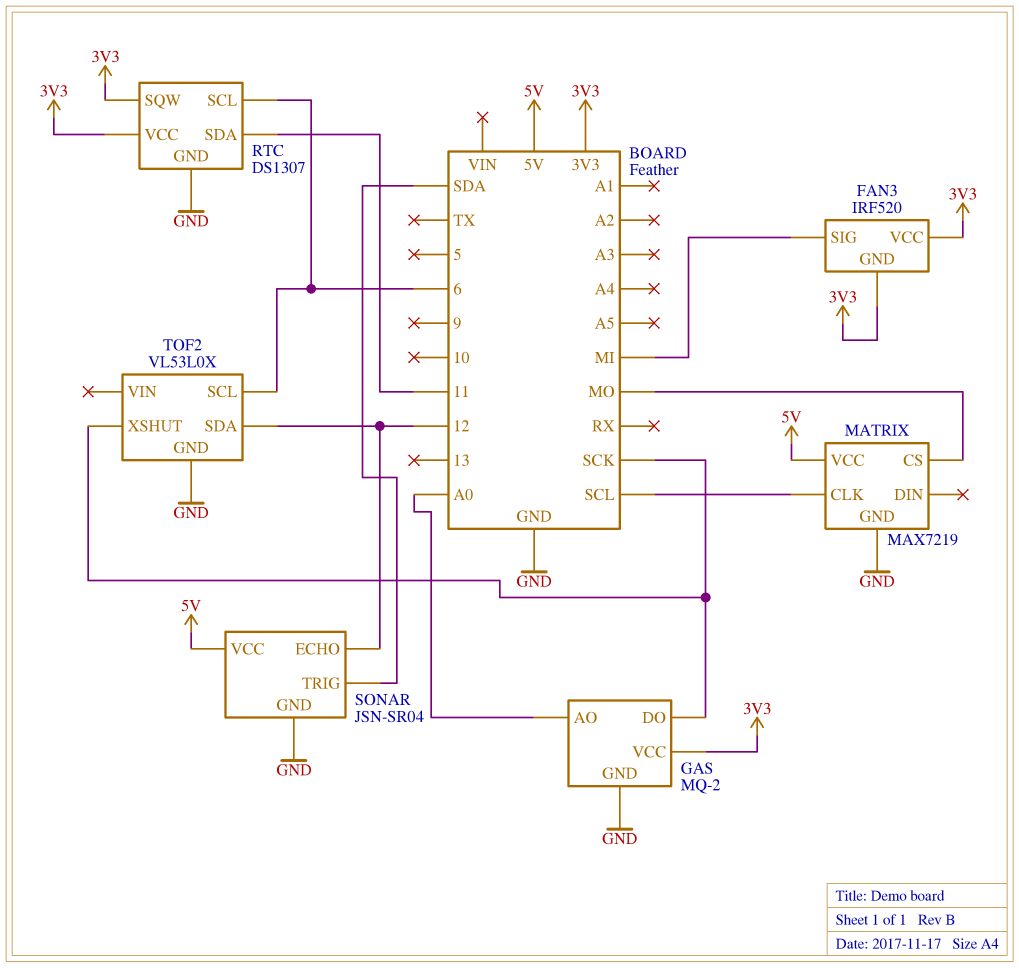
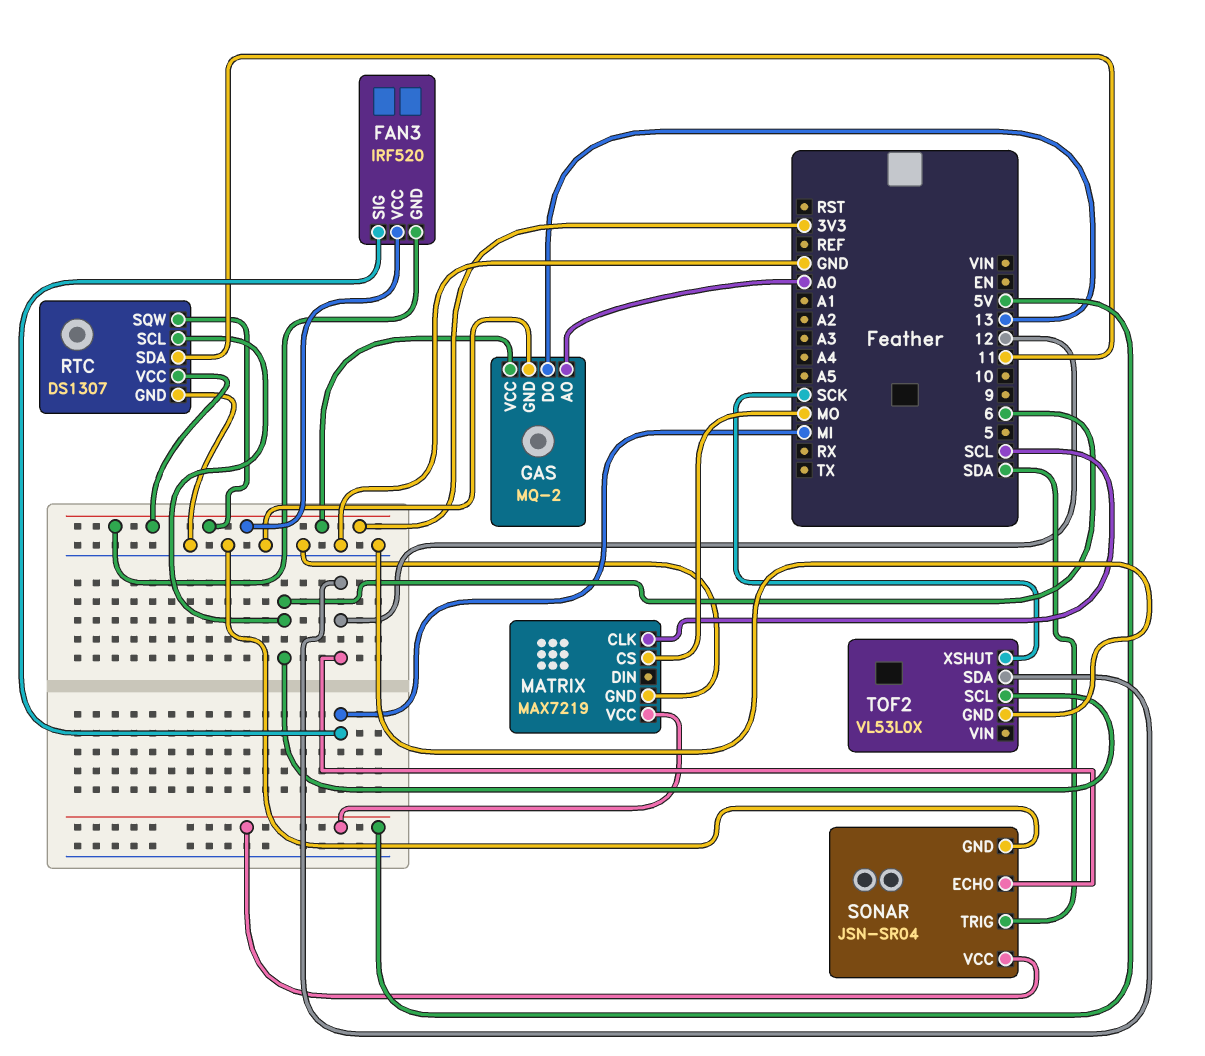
GAS pin DO: SCK -> 13

